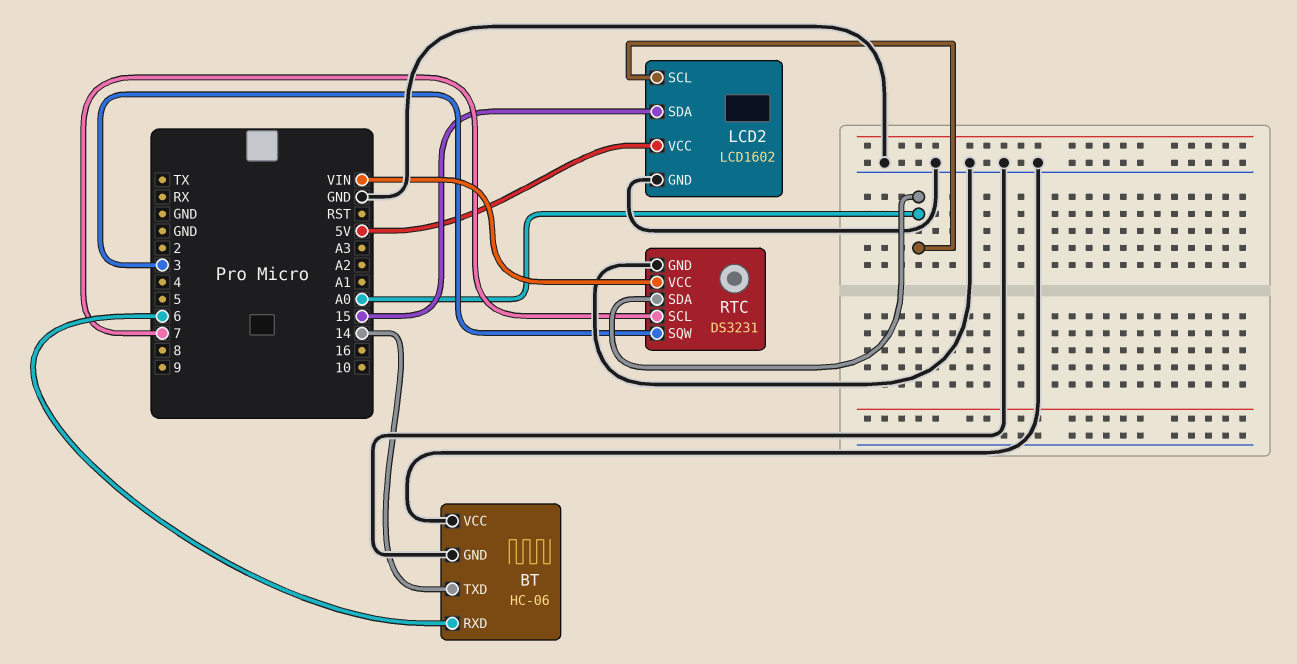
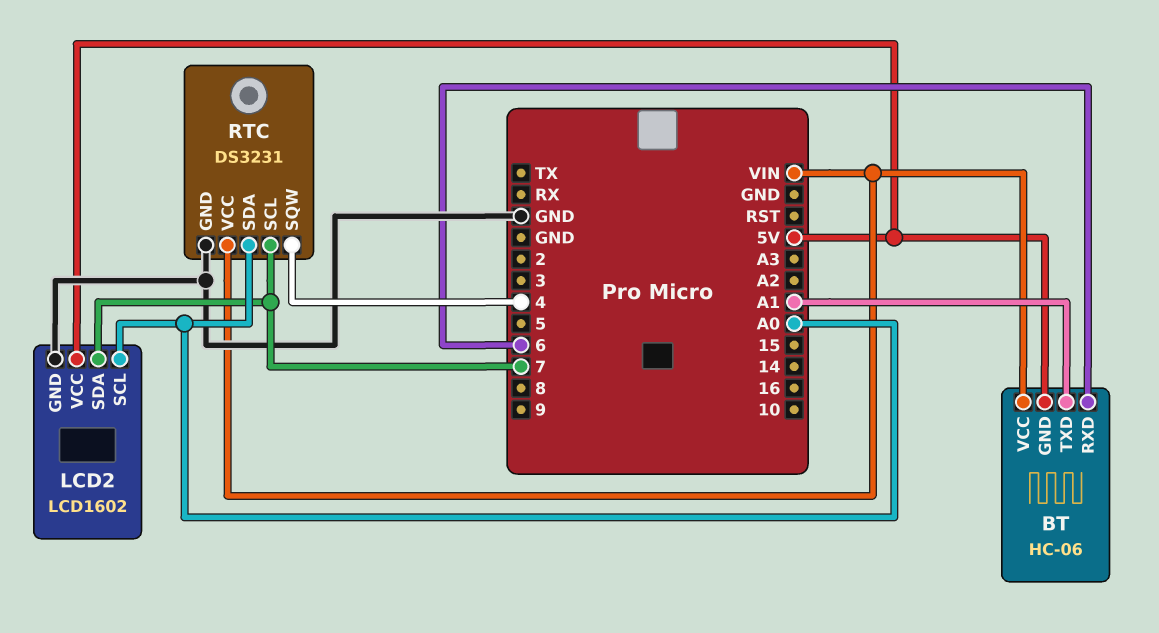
BT pin GND: GND -> 5V
BT pin TXD: 14 -> A1
BT pin VCC: GND -> VIN
LCD2 pin SDA: 15 -> 7
RTC pin SQW: 3 -> 4

